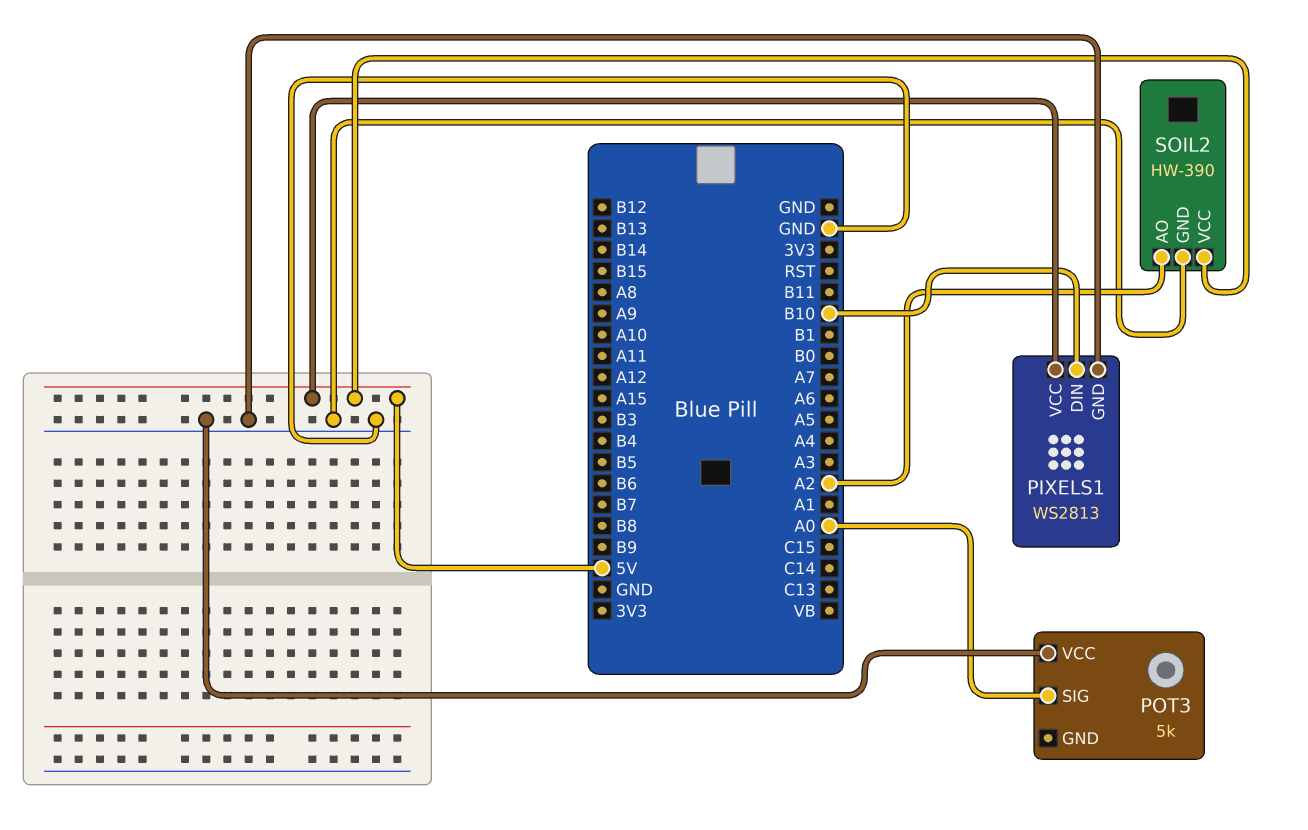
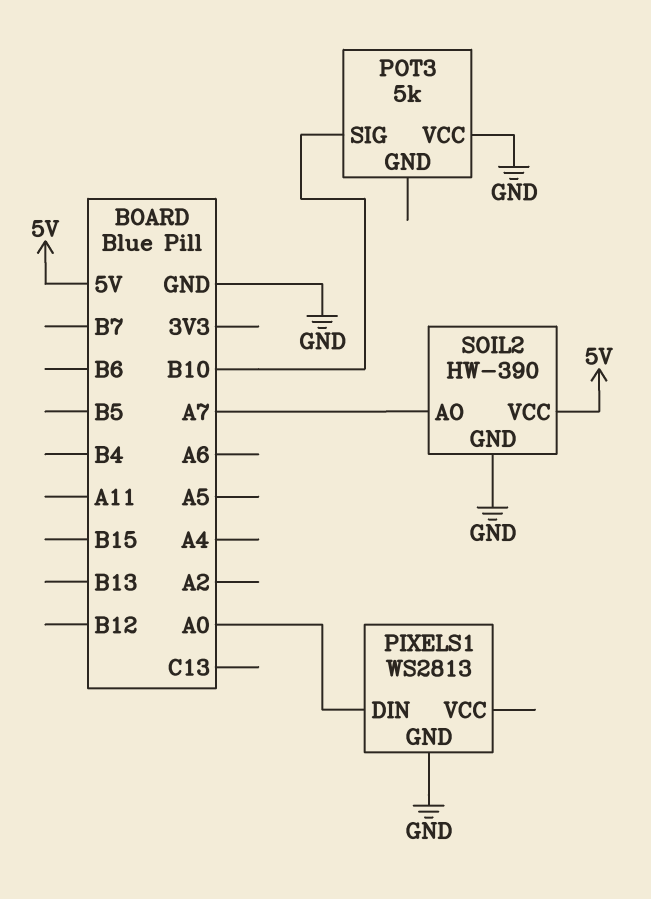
PIXELS1 pin DIN: B10 -> A0
PIXELS1 pin VCC: 5V -> none
POT3 pin SIG: A0 -> B10
SOIL2 pin AO: A2 -> A7

